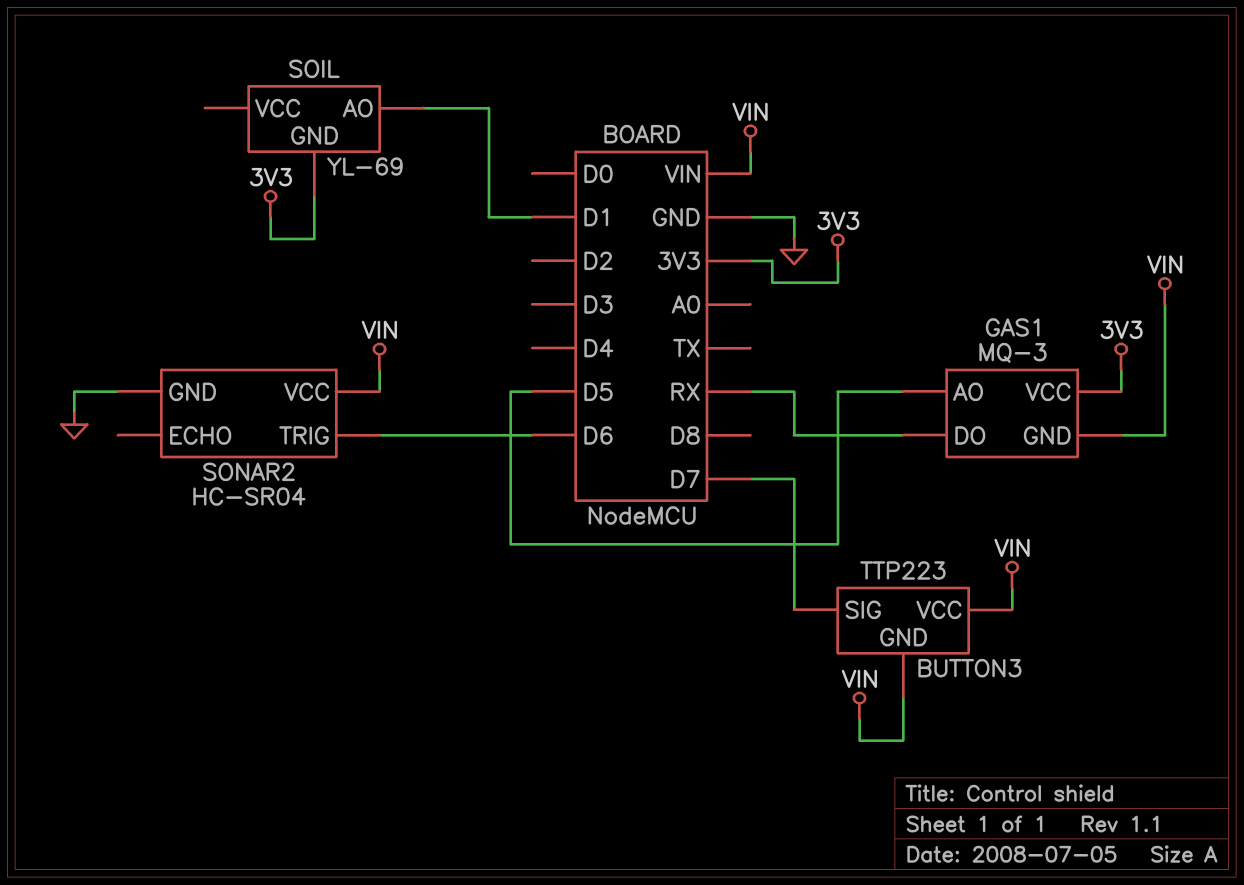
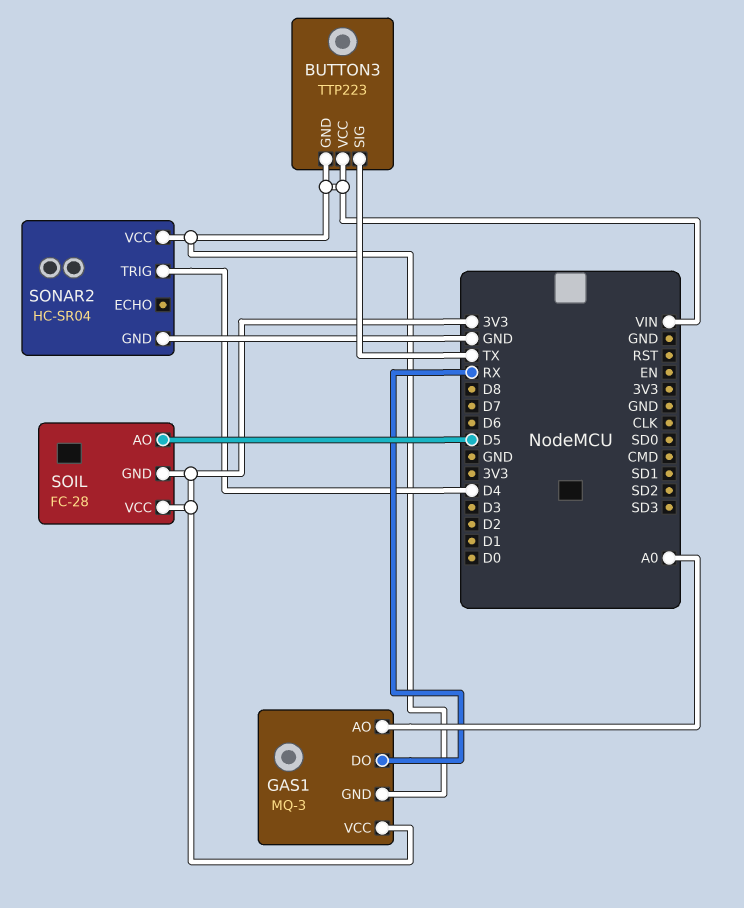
BUTTON3 pin SIG: D7 -> TX
GAS1 pin AO: D5 -> A0
SOIL: YL-69 -> FC-28
SOIL pin AO: D1 -> D5
SOIL pin VCC: none -> 3V3
SONAR2 pin TRIG: D6 -> D4

